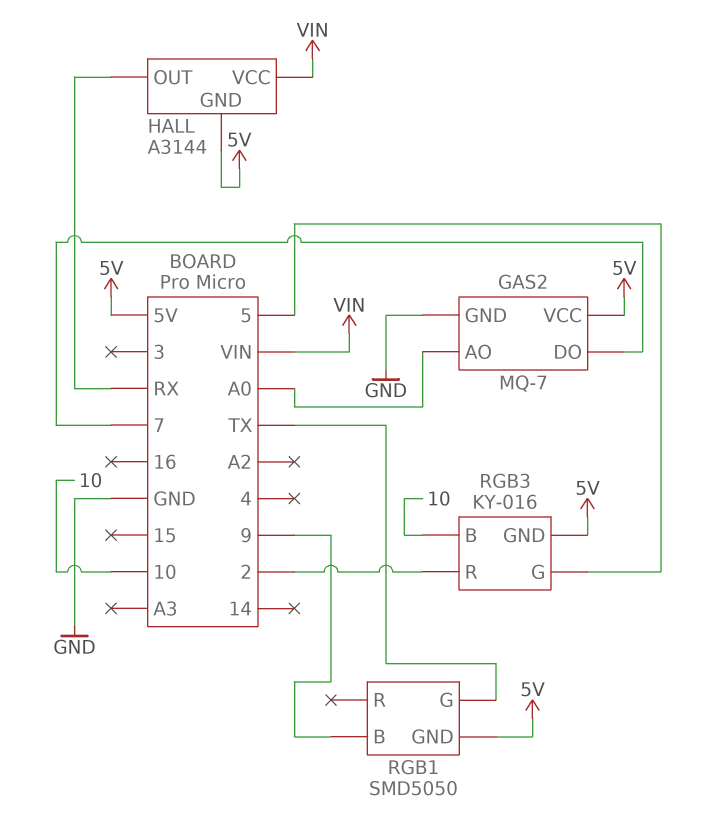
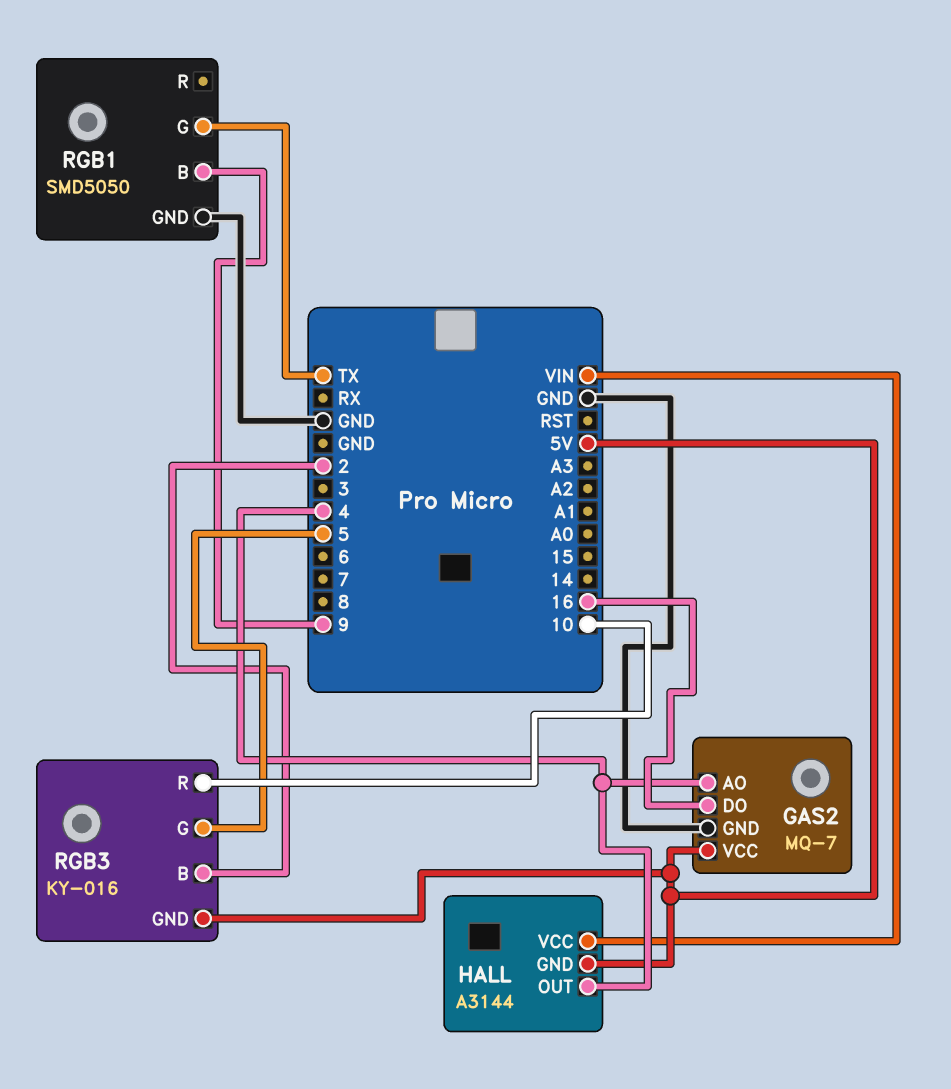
GAS2 pin AO: A0 -> 4
GAS2 pin DO: 7 -> 16
HALL pin OUT: RX -> 4
RGB1 pin GND: 5V -> GND
RGB3 pin B: 10 -> 2
RGB3 pin R: 2 -> 10

